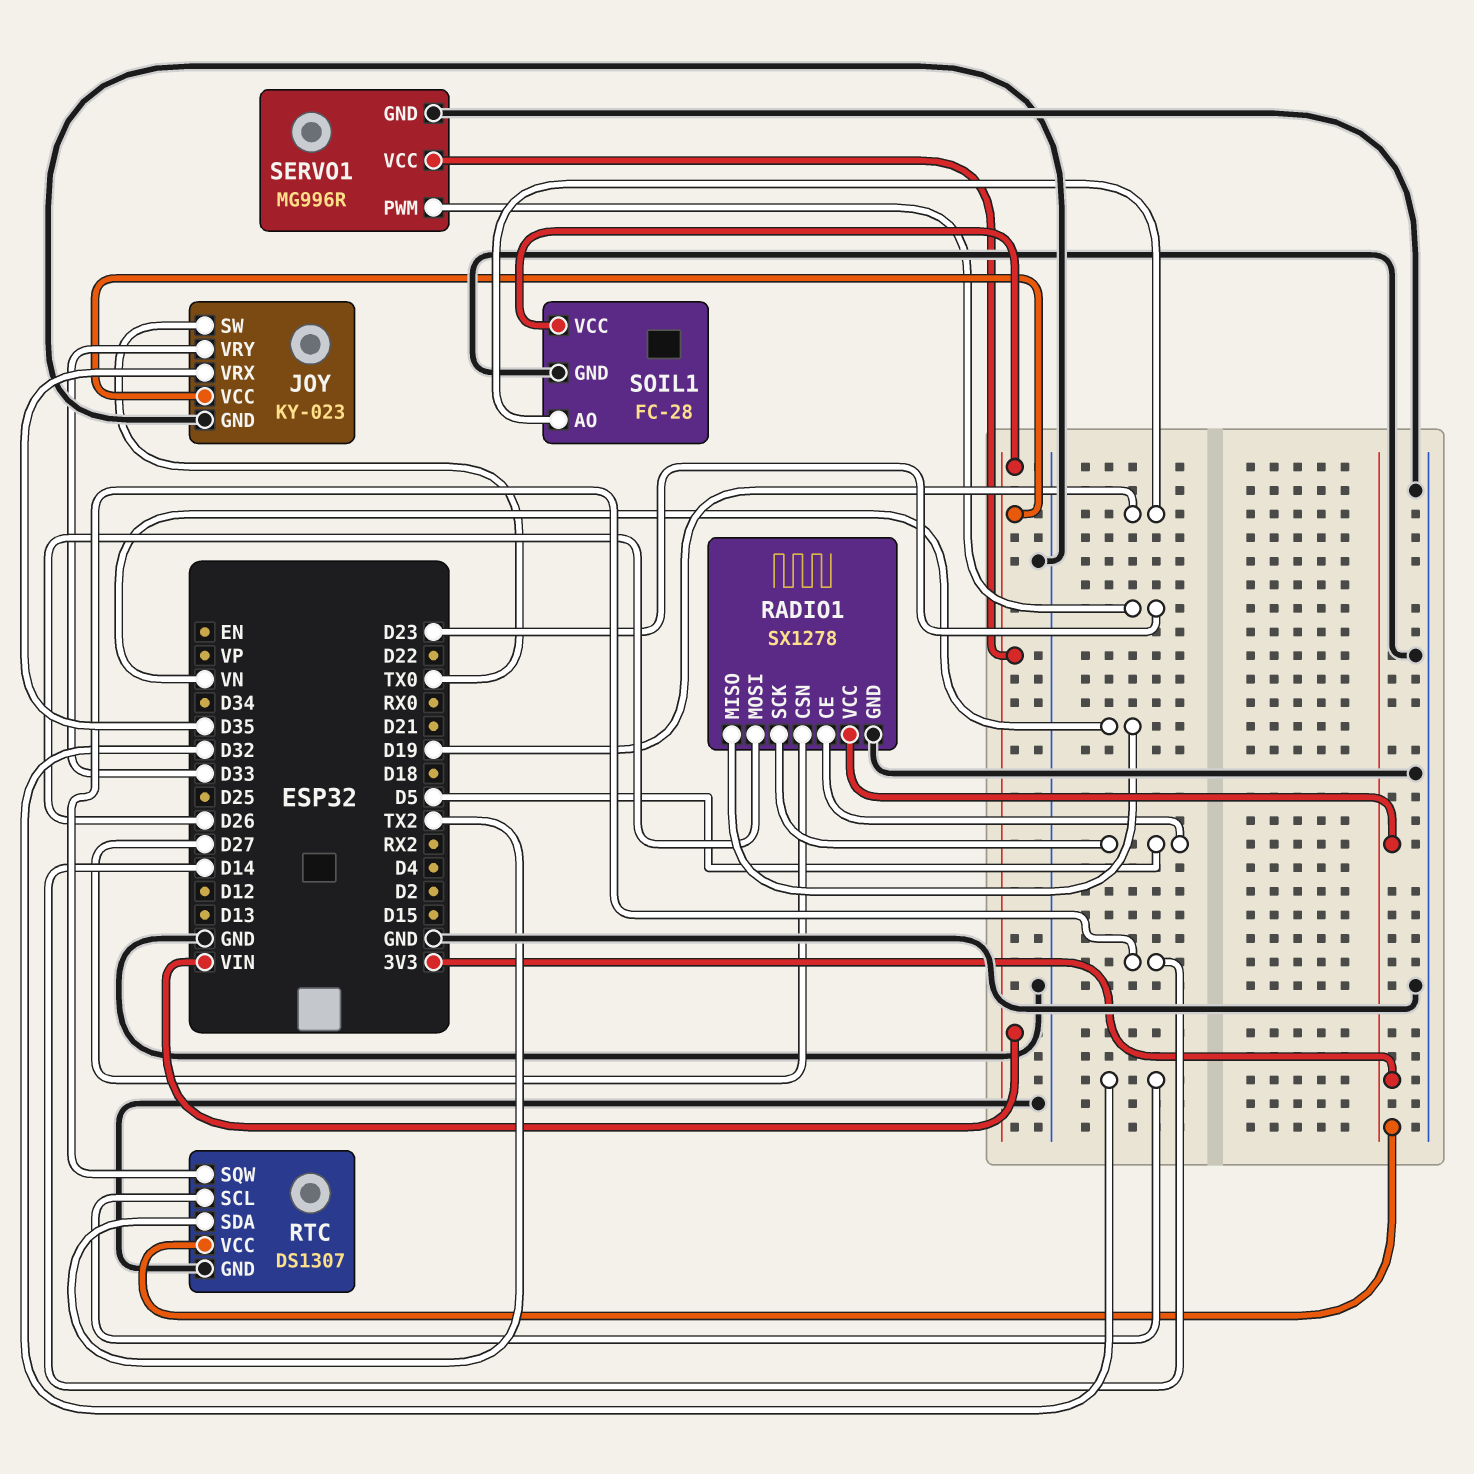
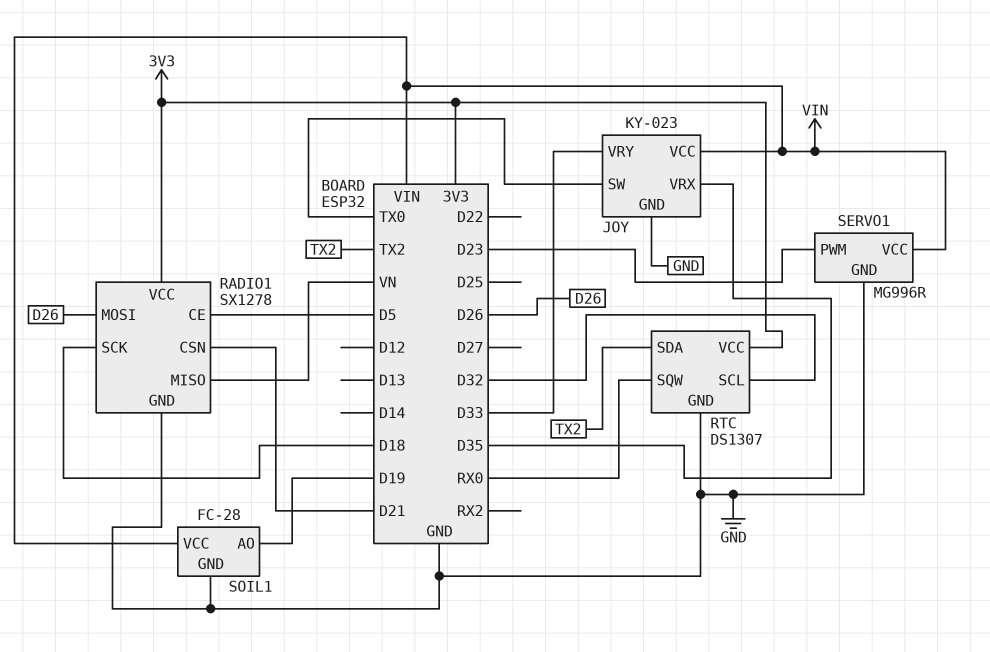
RADIO1 pin CSN: D27 -> D21
RADIO1 pin SCK: D5 -> D18
RTC pin SQW: D14 -> RX0

